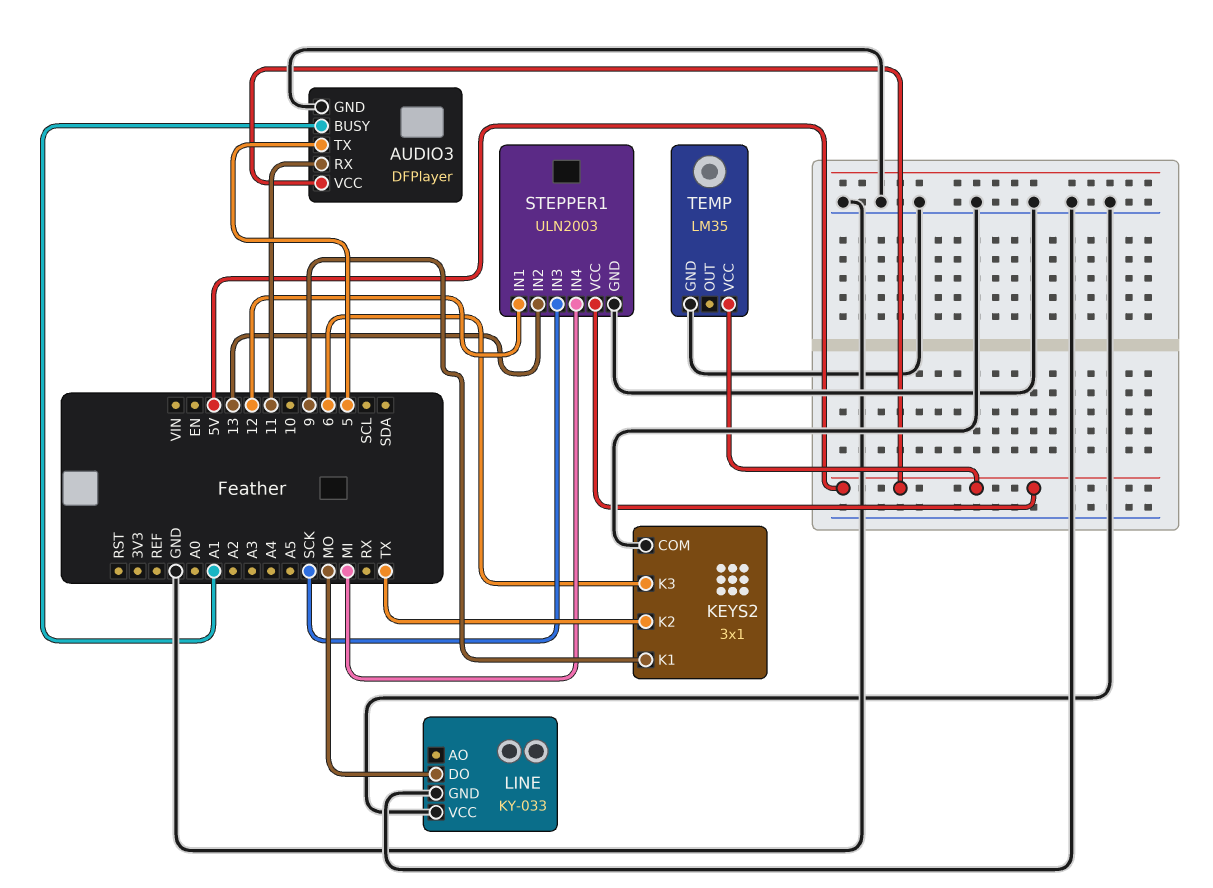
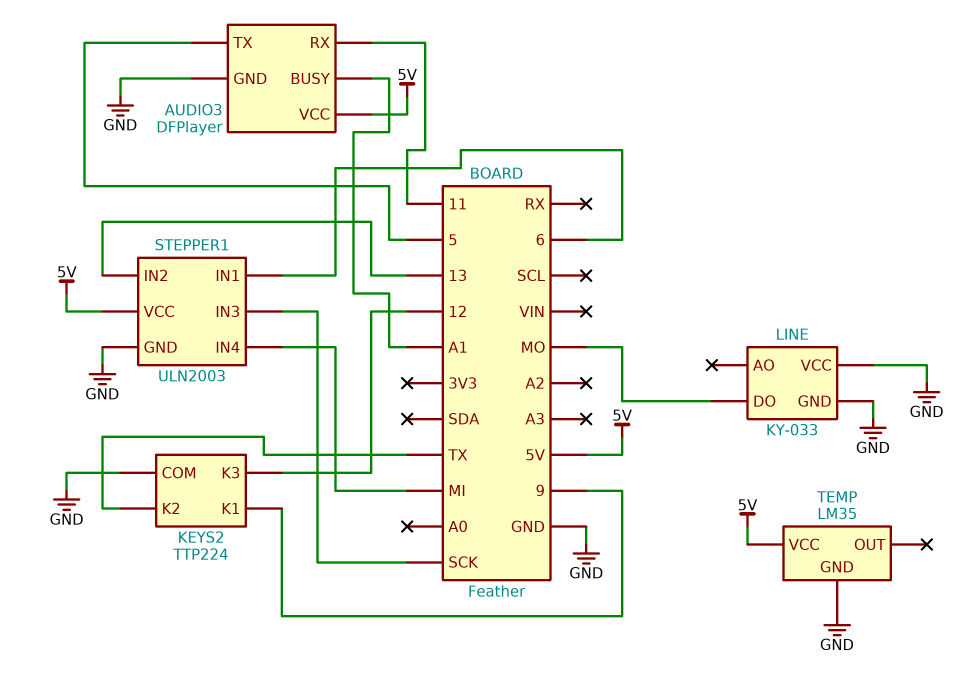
KEYS2: 3x1 -> TTP224
KEYS2 pin K3: 6 -> 12
STEPPER1 pin IN1: 12 -> 6

